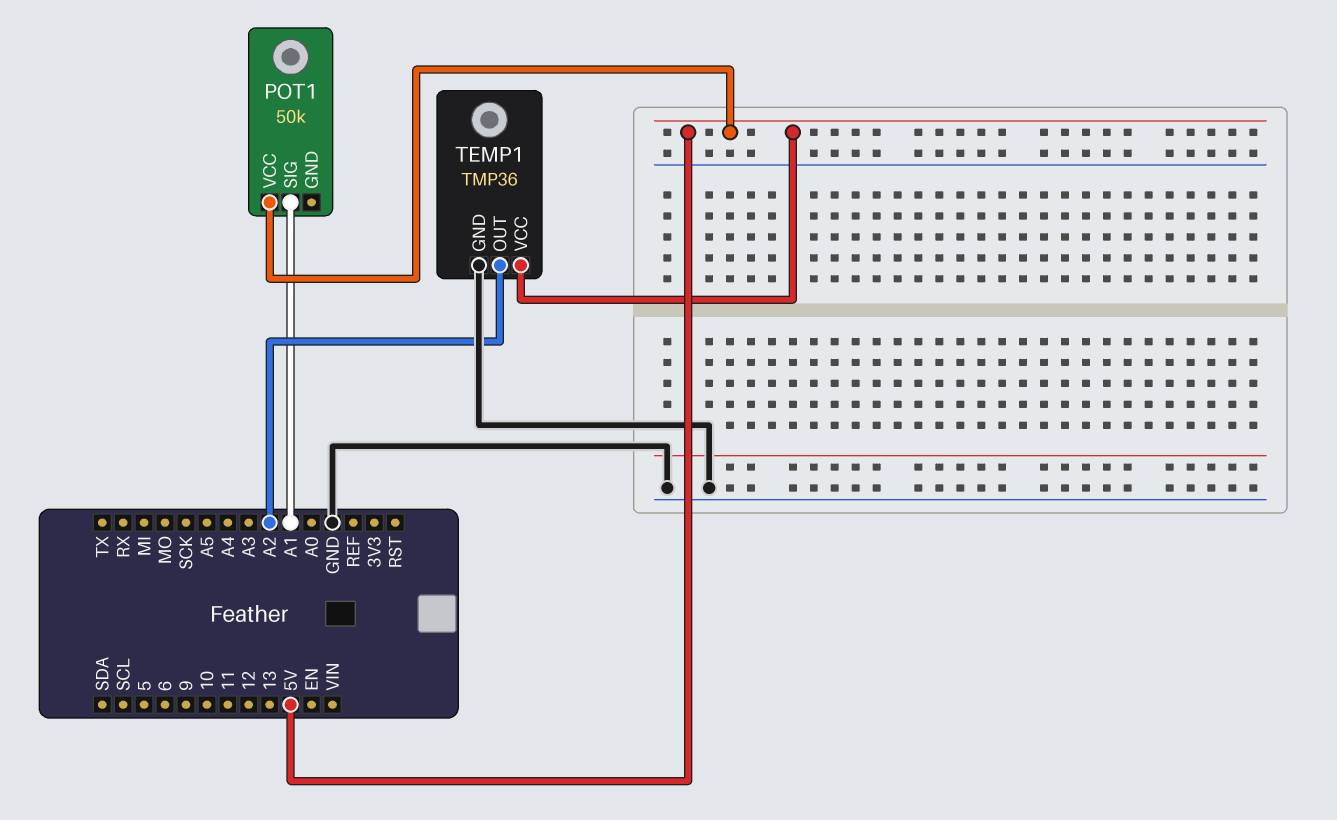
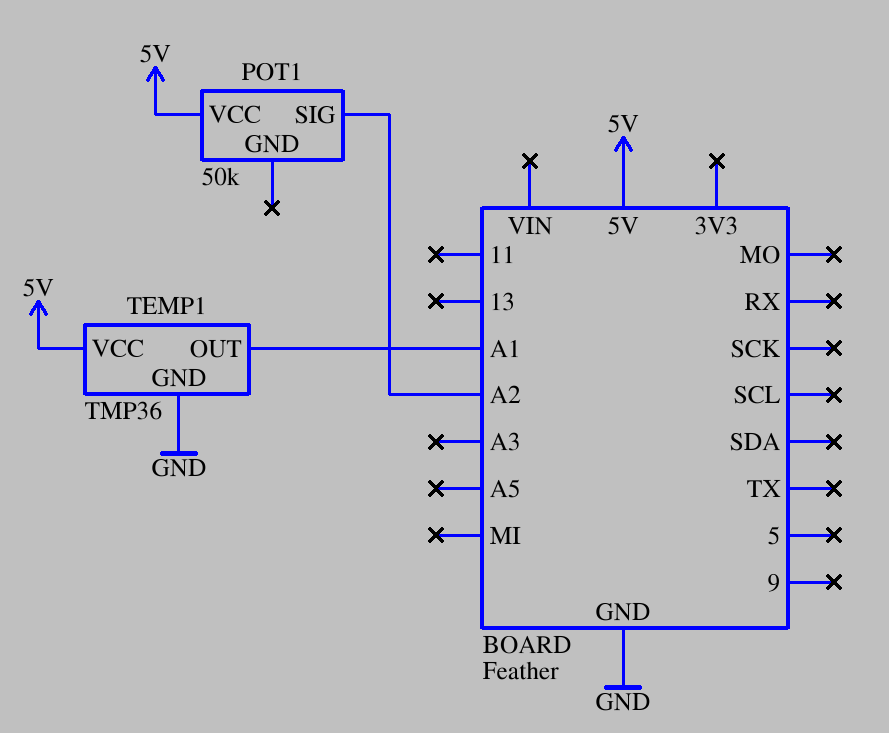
POT1 pin SIG: A1 -> A2
TEMP1 pin OUT: A2 -> A1

